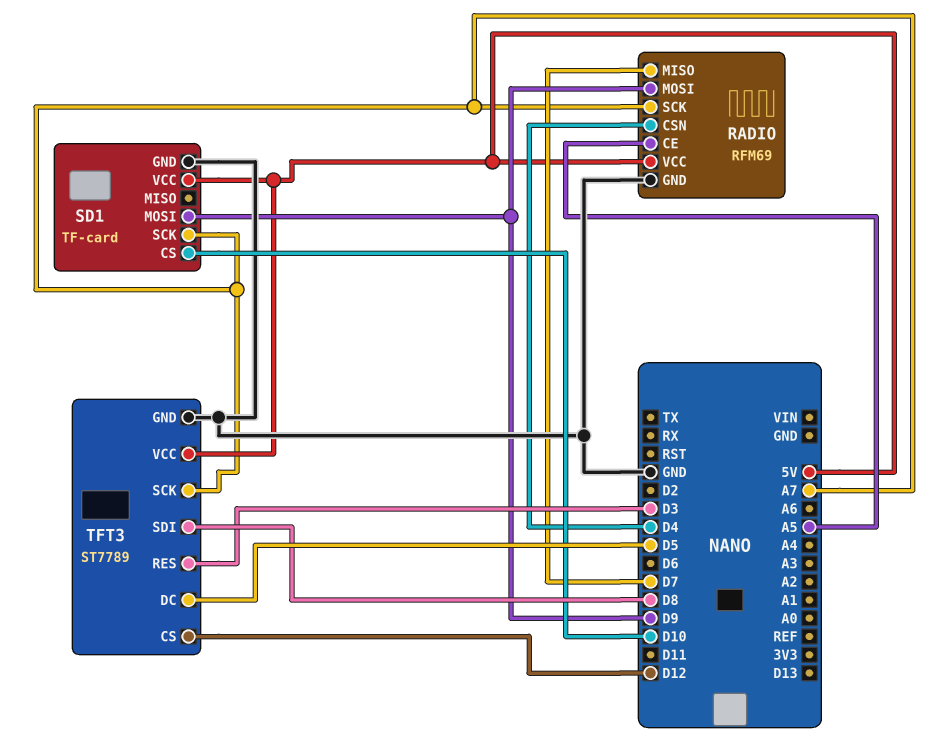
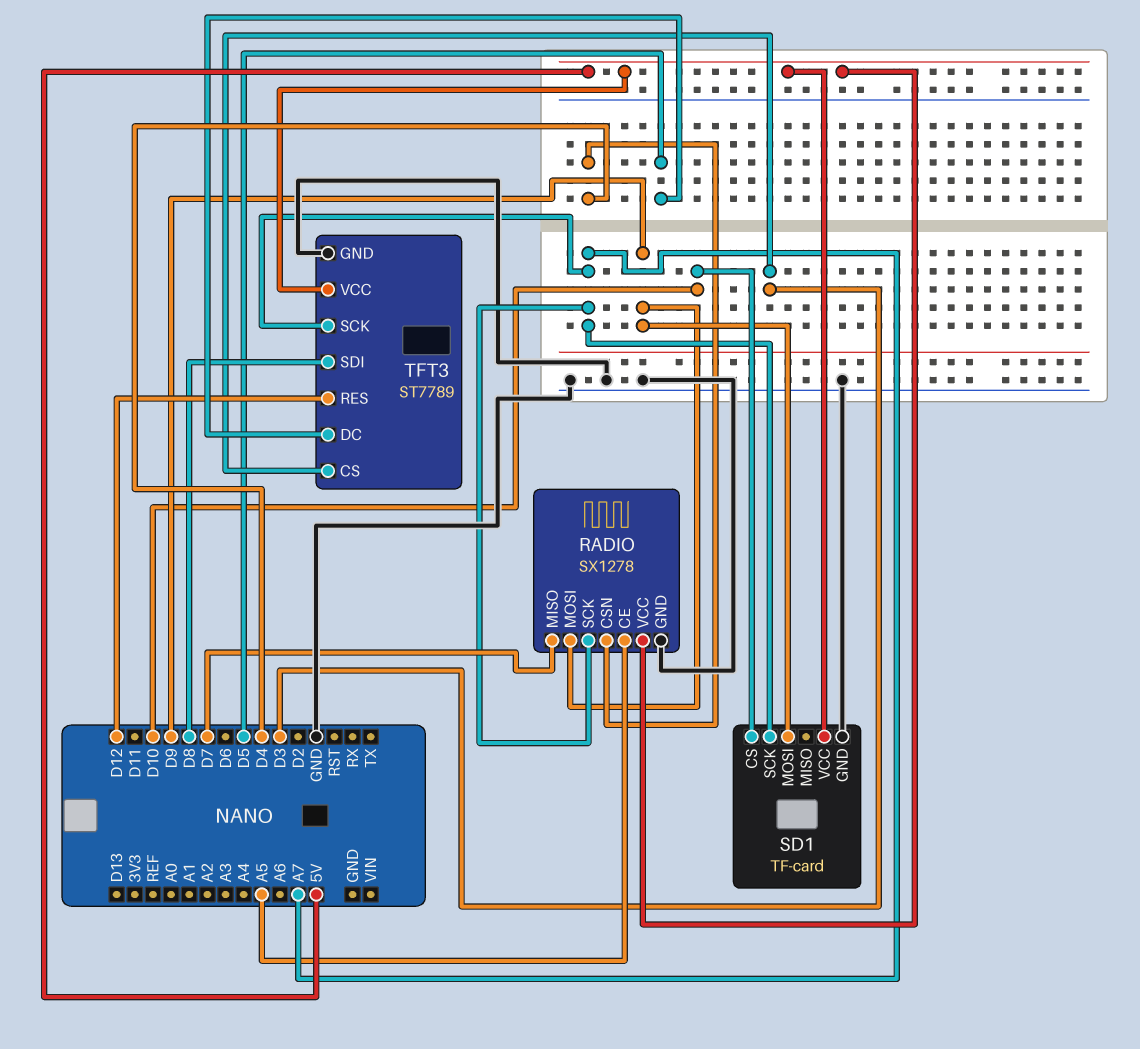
RADIO: RFM69 -> SX1278
TFT3 pin CS: D12 -> D3
TFT3 pin RES: D3 -> D12

